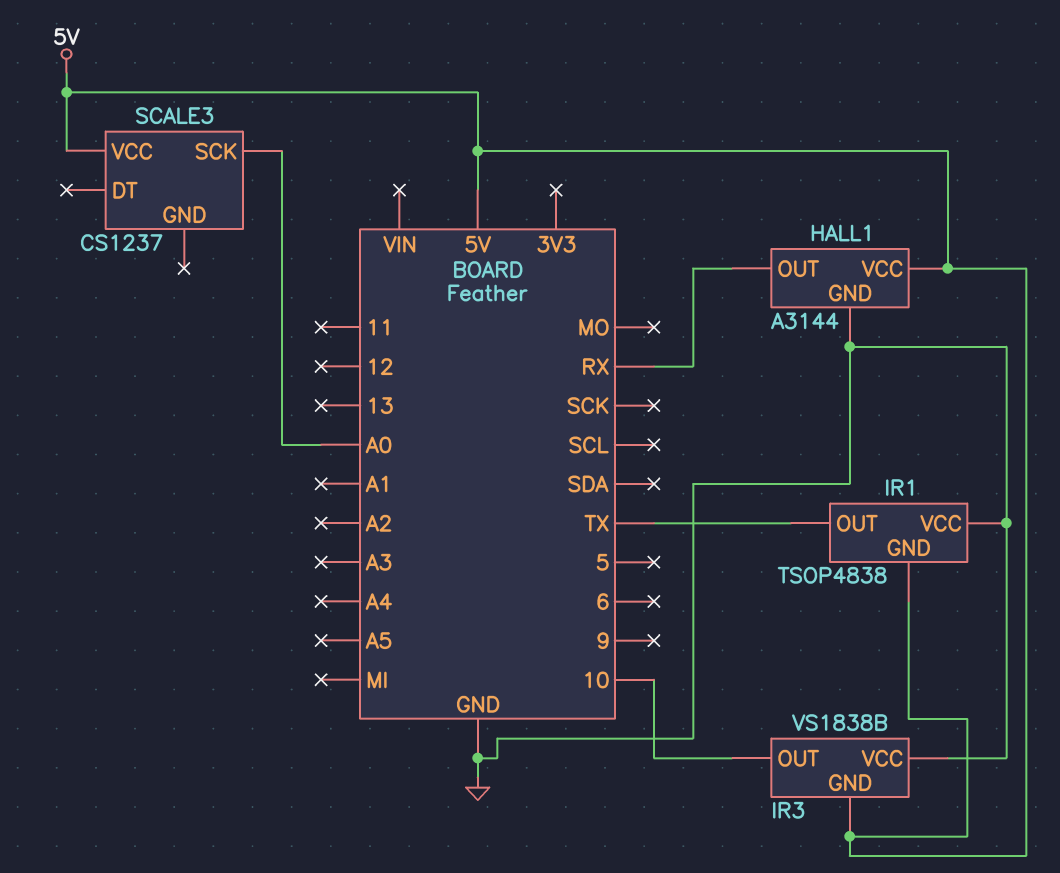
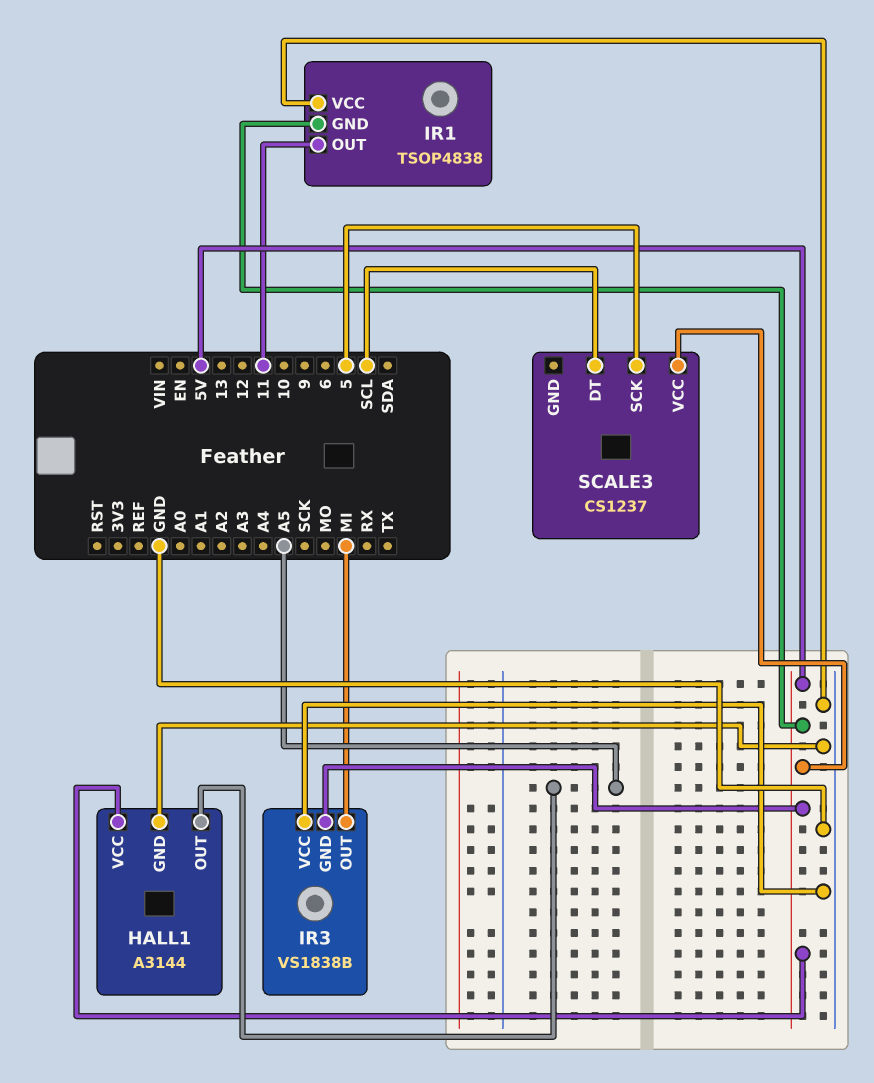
HALL1 pin OUT: RX -> A5
IR1 pin OUT: TX -> 11
IR3 pin OUT: 10 -> MI
SCALE3 pin DT: none -> SCL
SCALE3 pin SCK: A0 -> 5

